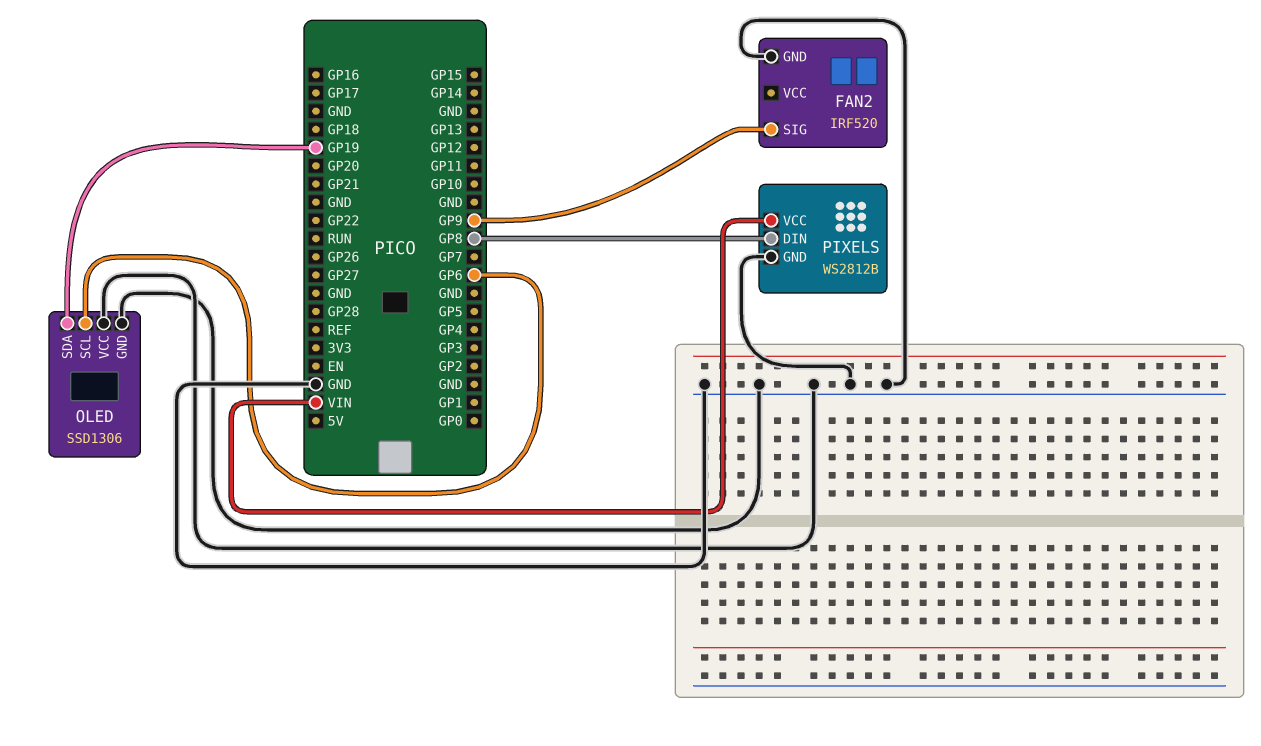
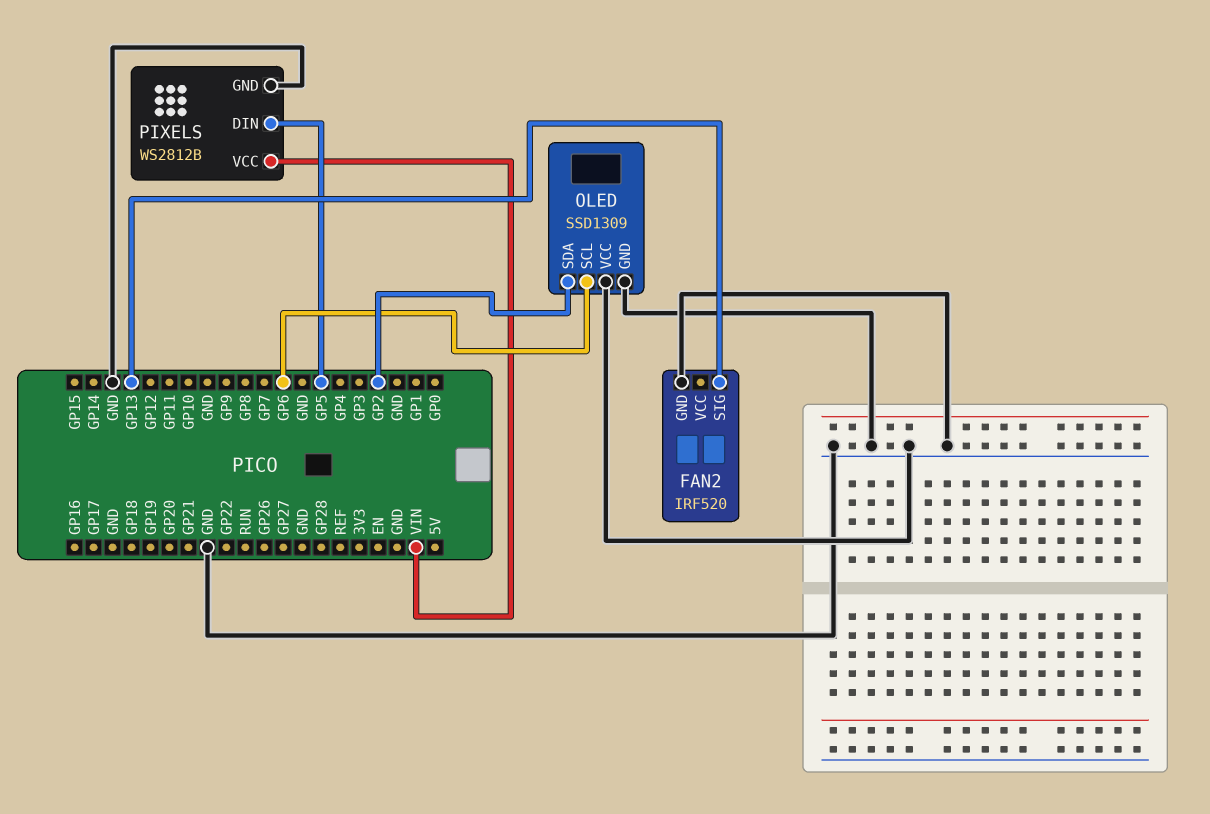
FAN2 pin SIG: GP9 -> GP13
OLED: SSD1306 -> SSD1309
OLED pin SDA: GP19 -> GP2
PIXELS pin DIN: GP8 -> GP5

